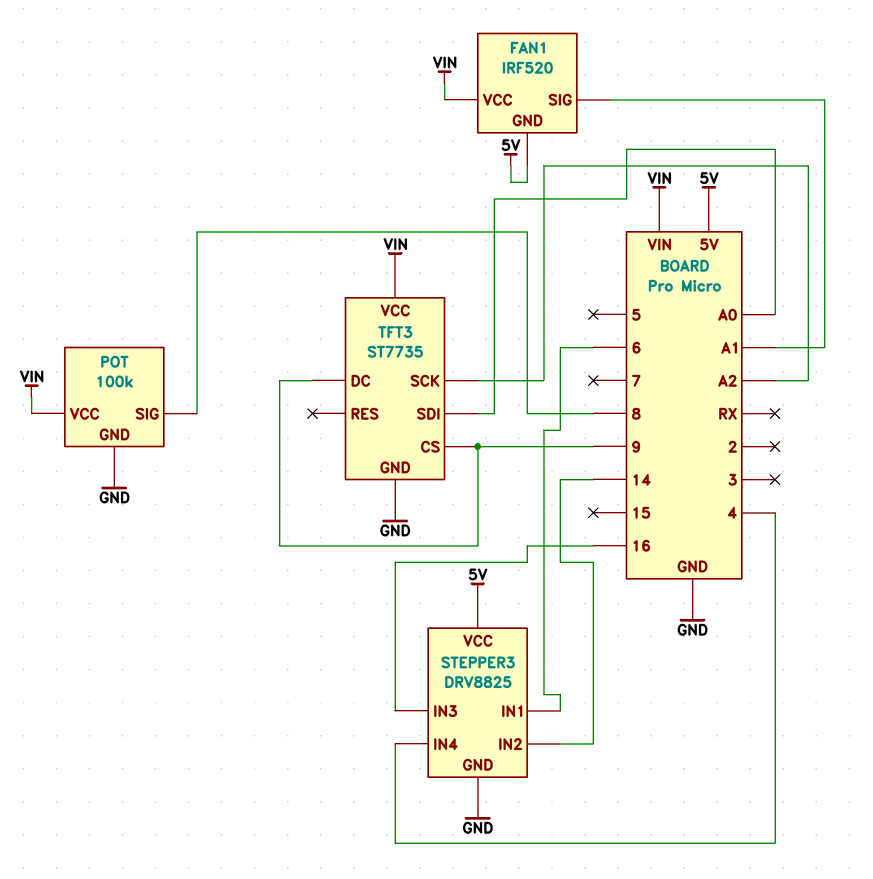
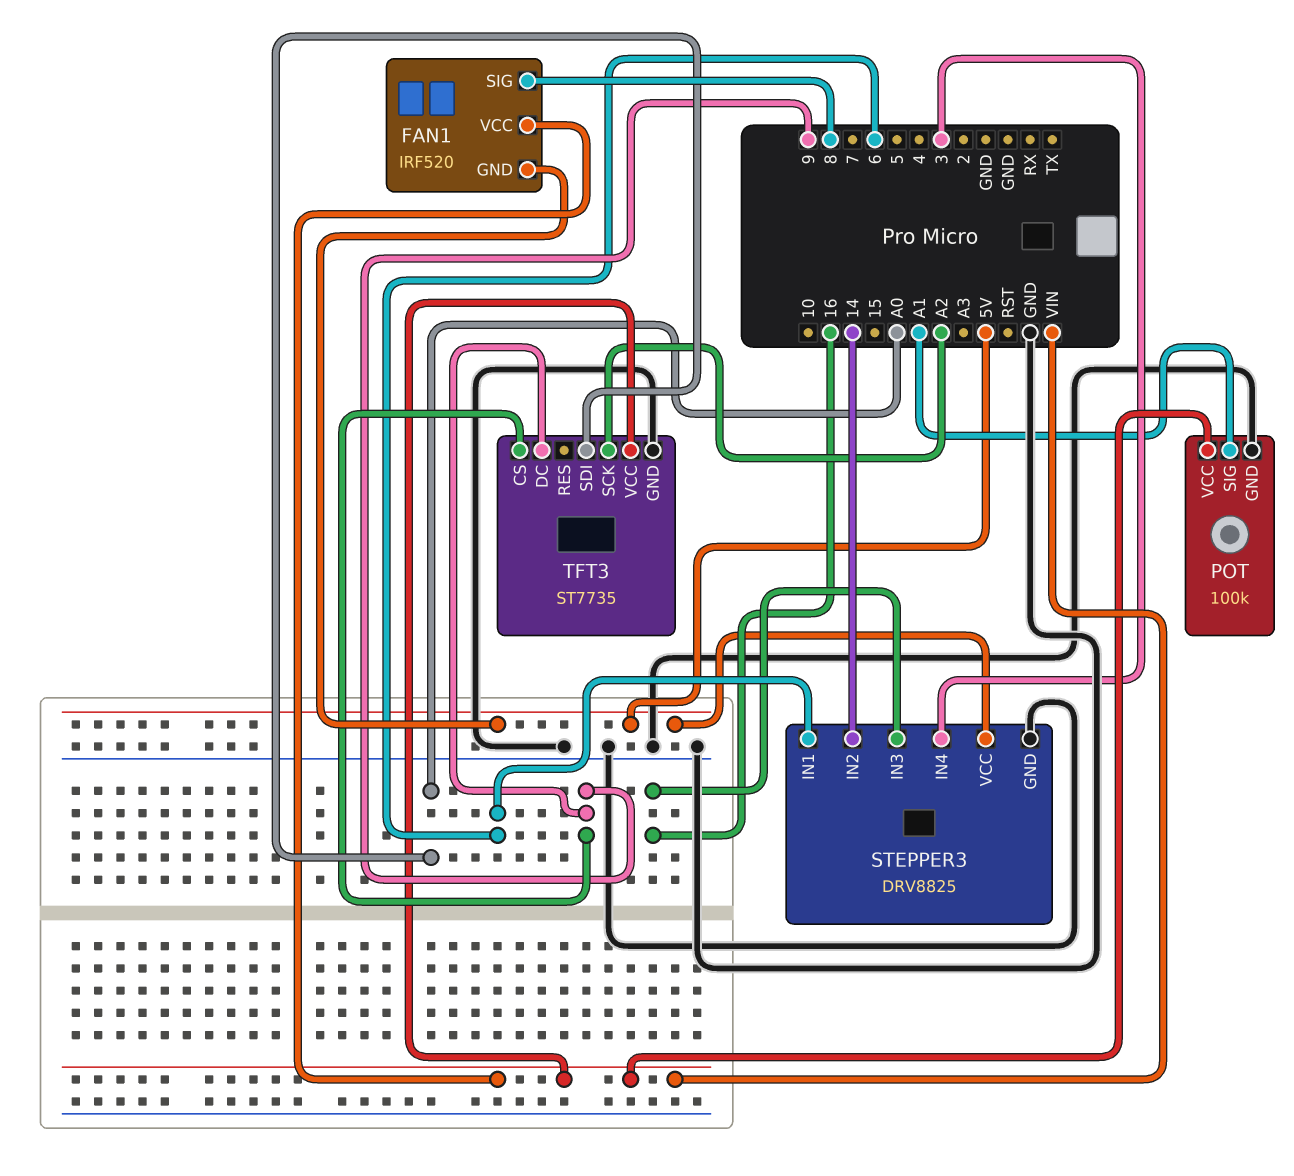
FAN1 pin SIG: A1 -> 8
POT pin SIG: 8 -> A1
STEPPER3 pin IN4: 4 -> 3

